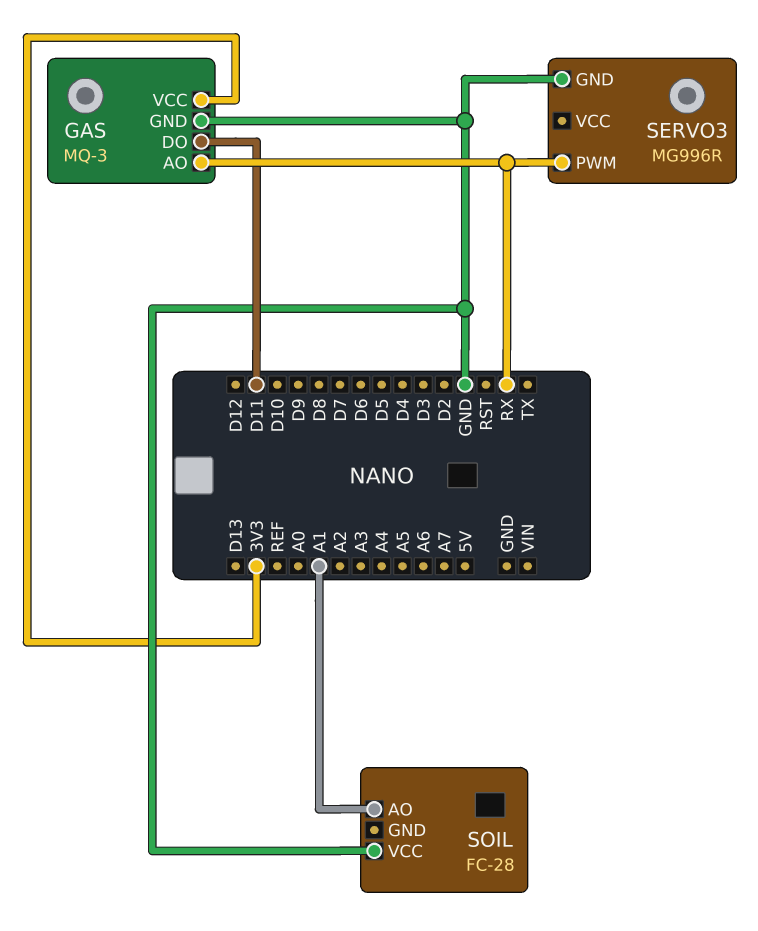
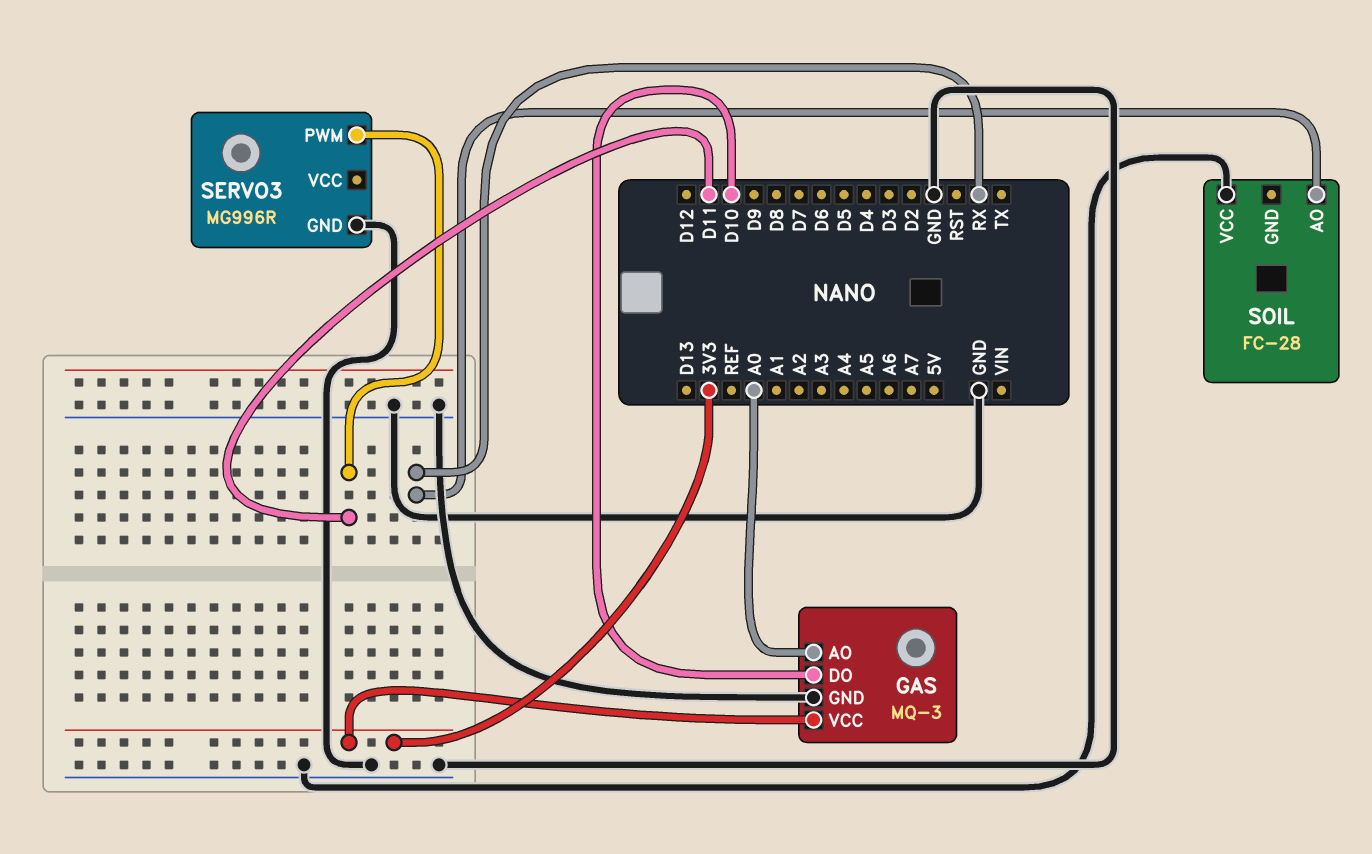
GAS pin AO: RX -> A0
GAS pin DO: D11 -> D10
SERVO3 pin PWM: RX -> D11
SOIL pin AO: A1 -> RX

